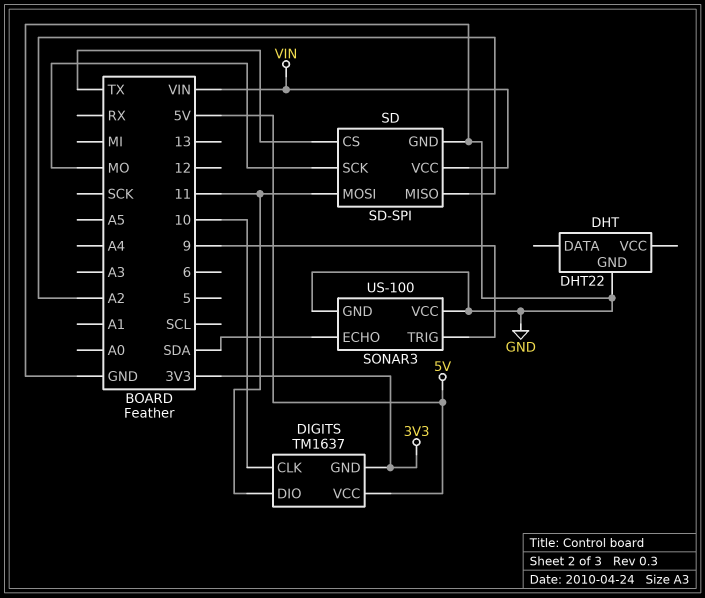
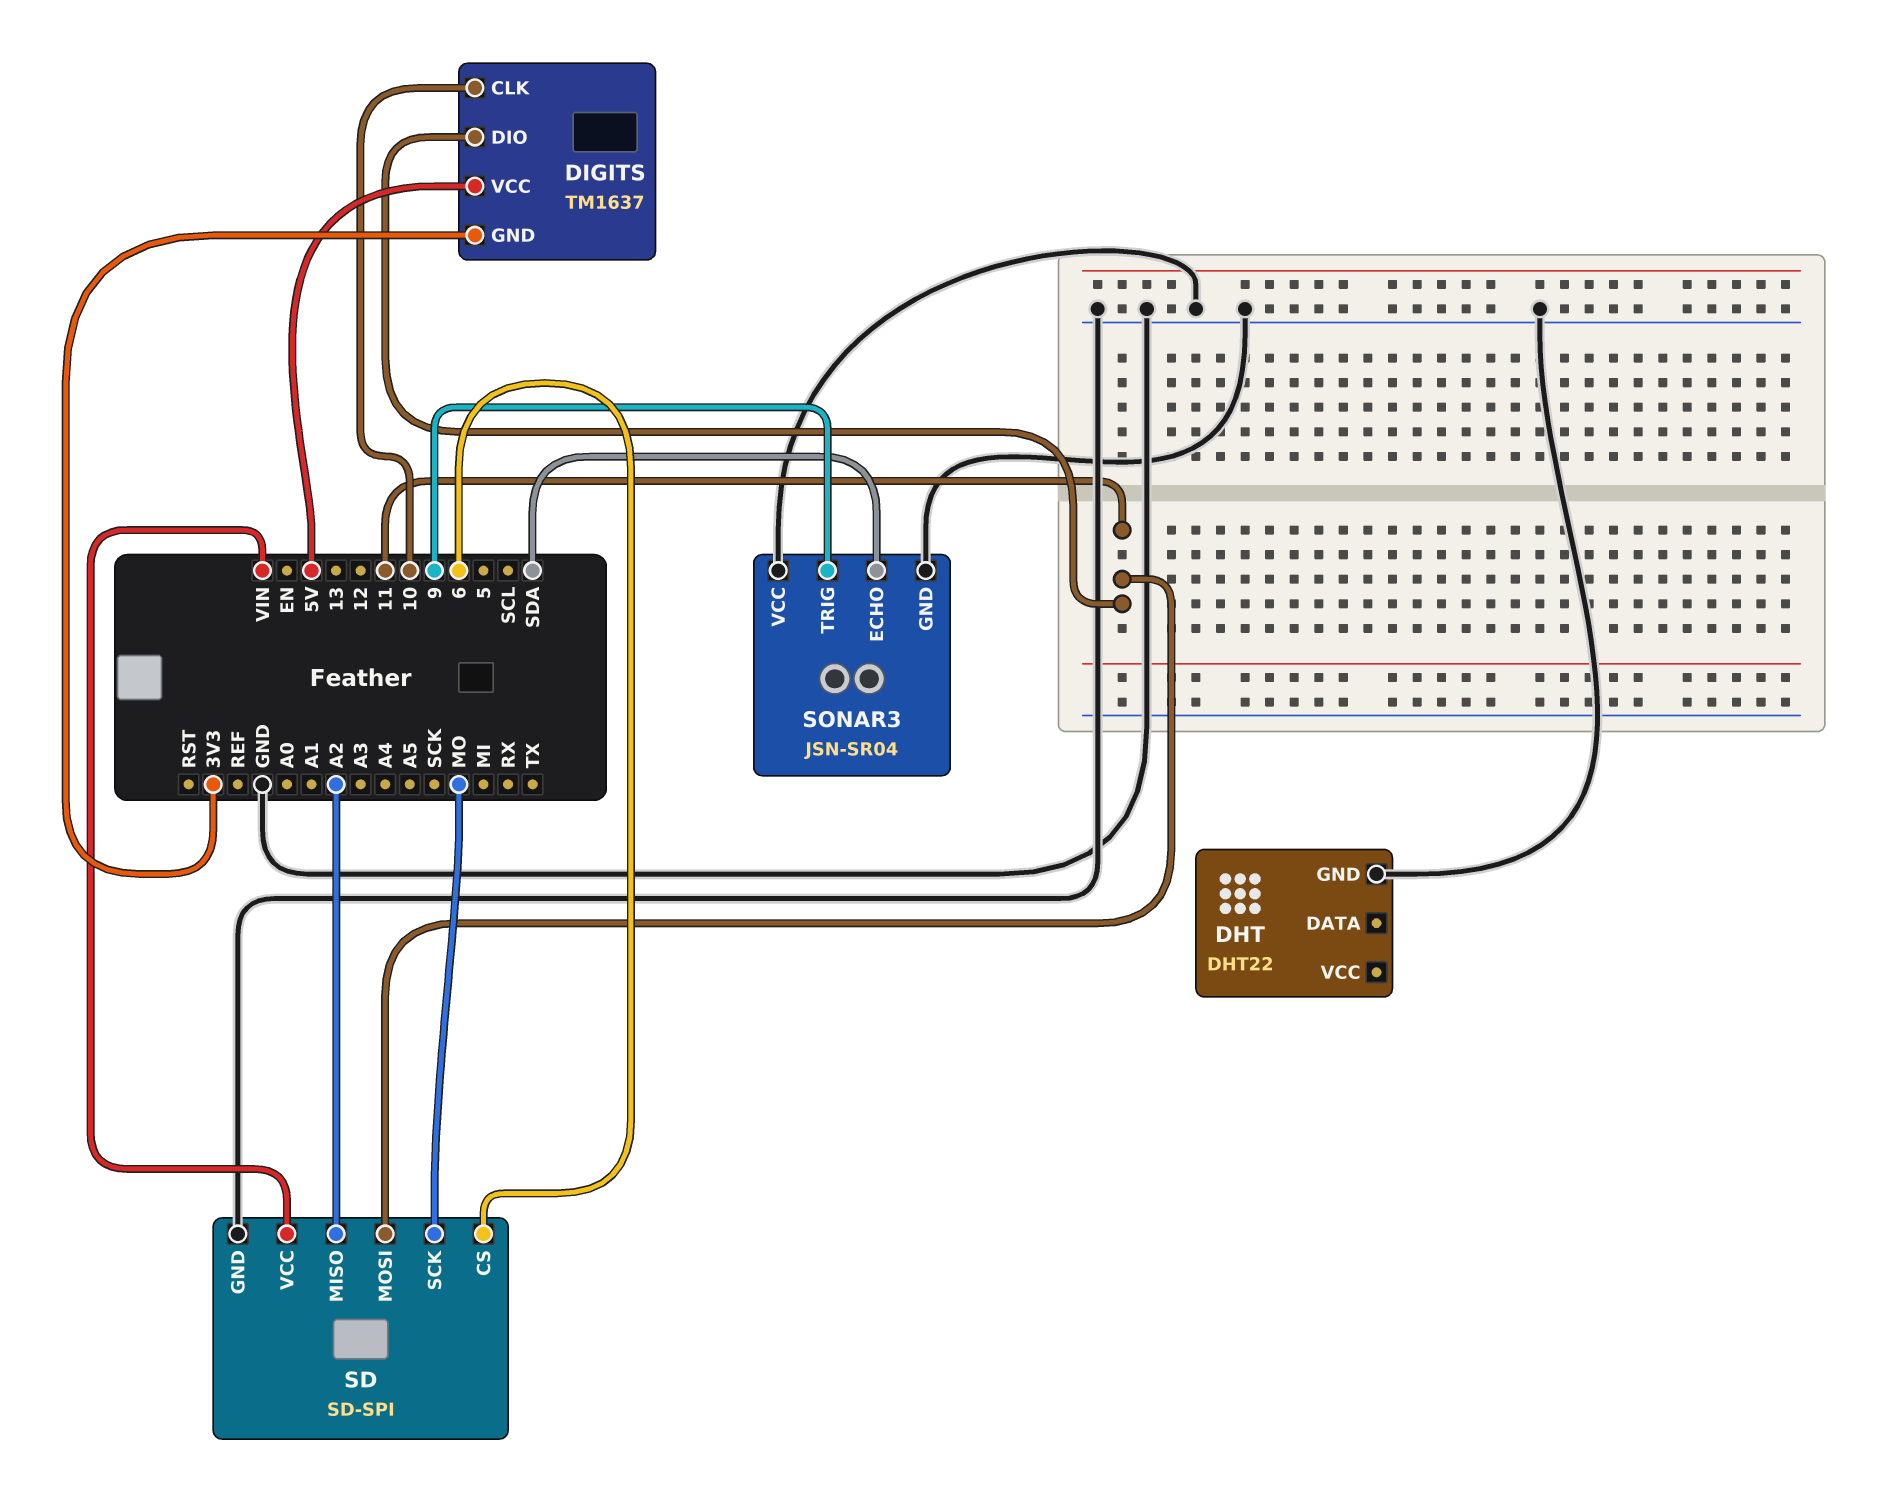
SD pin CS: TX -> 6
SONAR3: US-100 -> JSN-SR04

